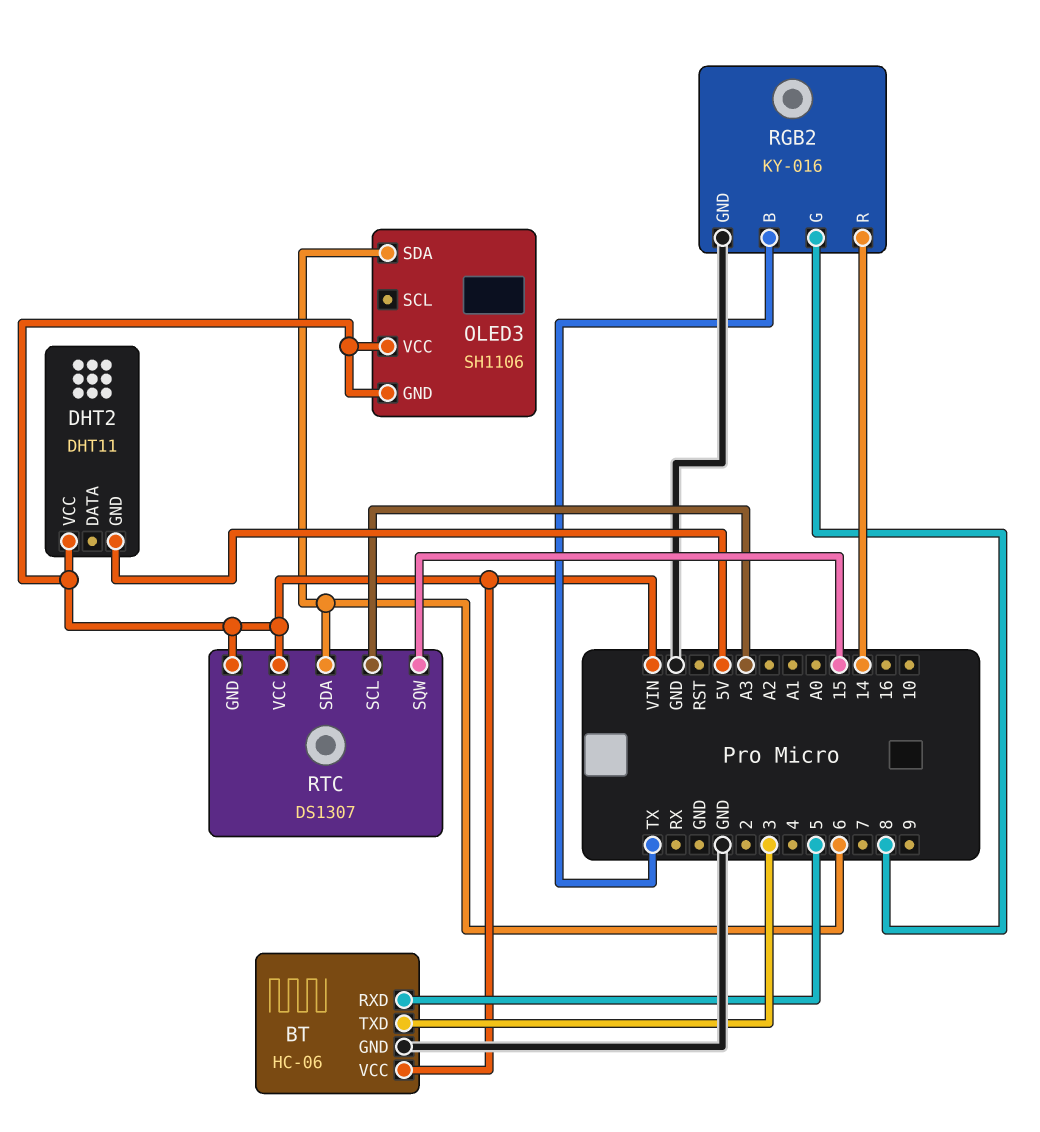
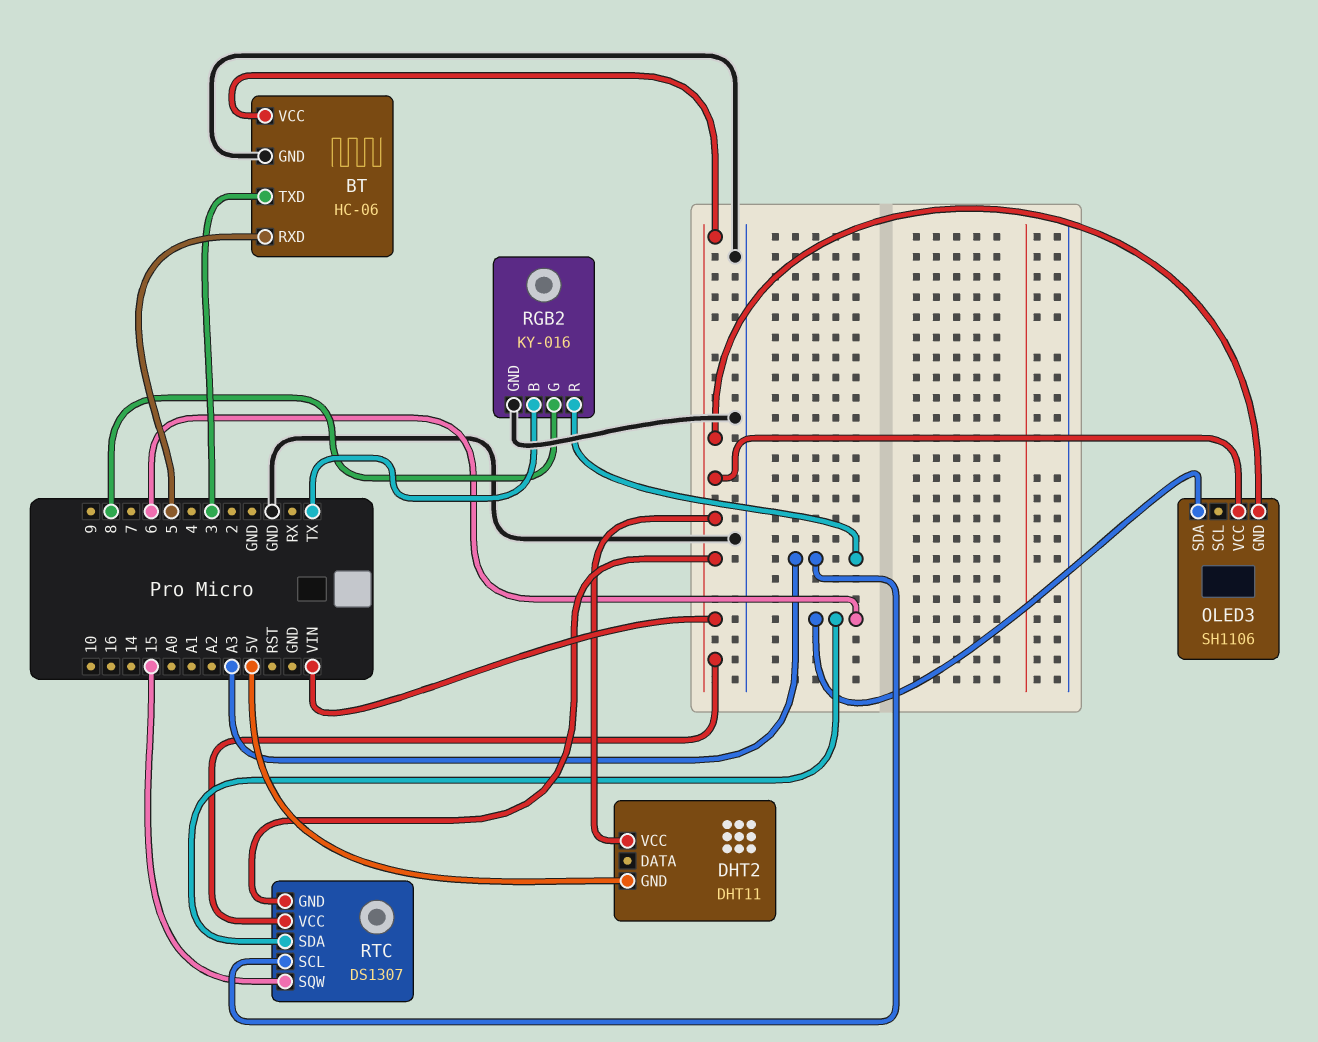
RGB2 pin R: 14 -> A3

